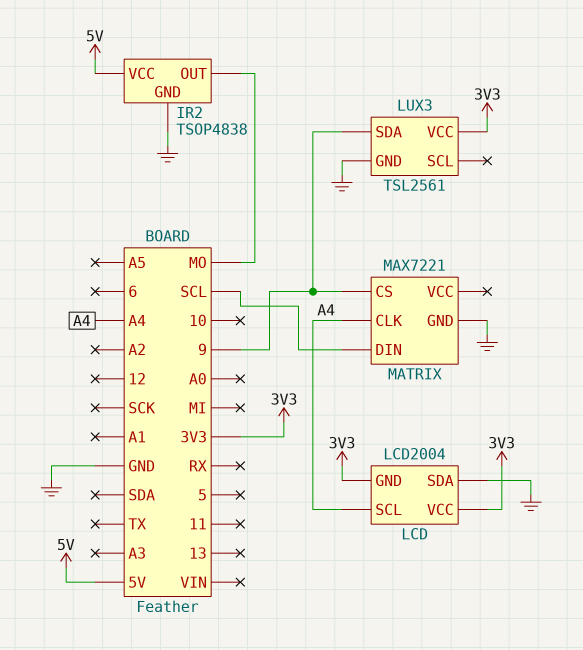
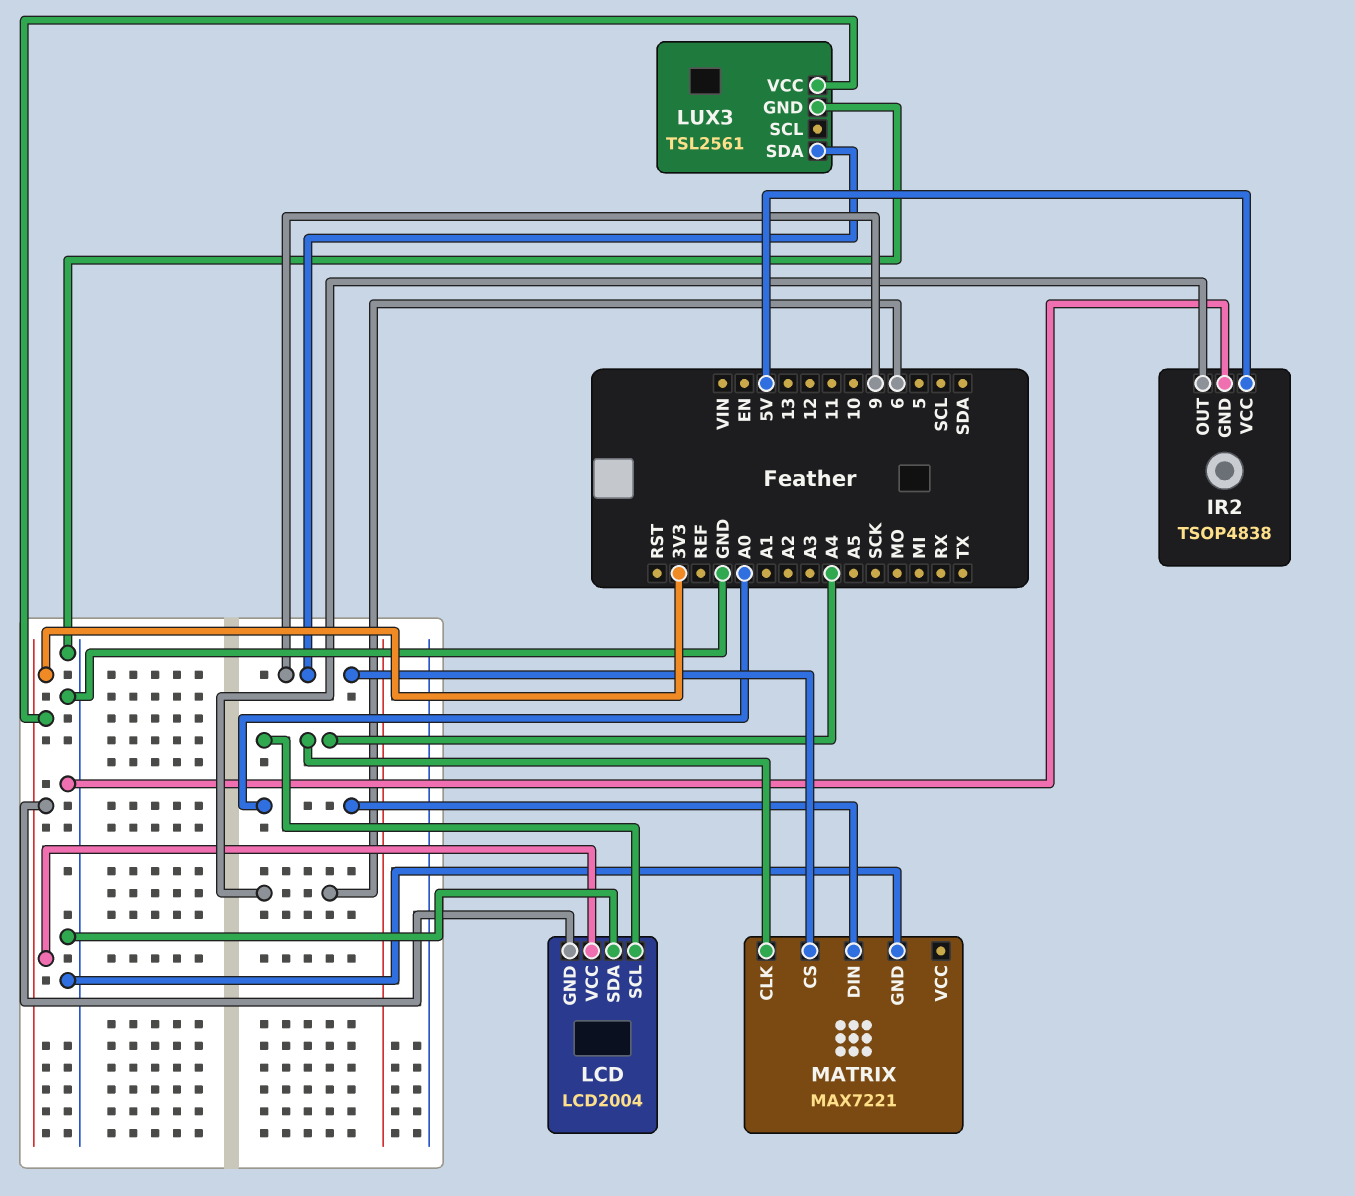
IR2 pin OUT: MO -> 6
MATRIX pin DIN: SCL -> A0

